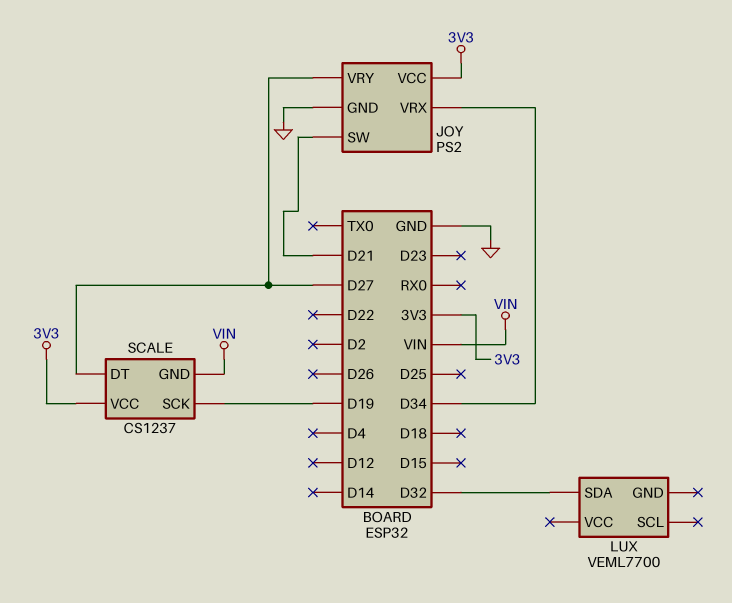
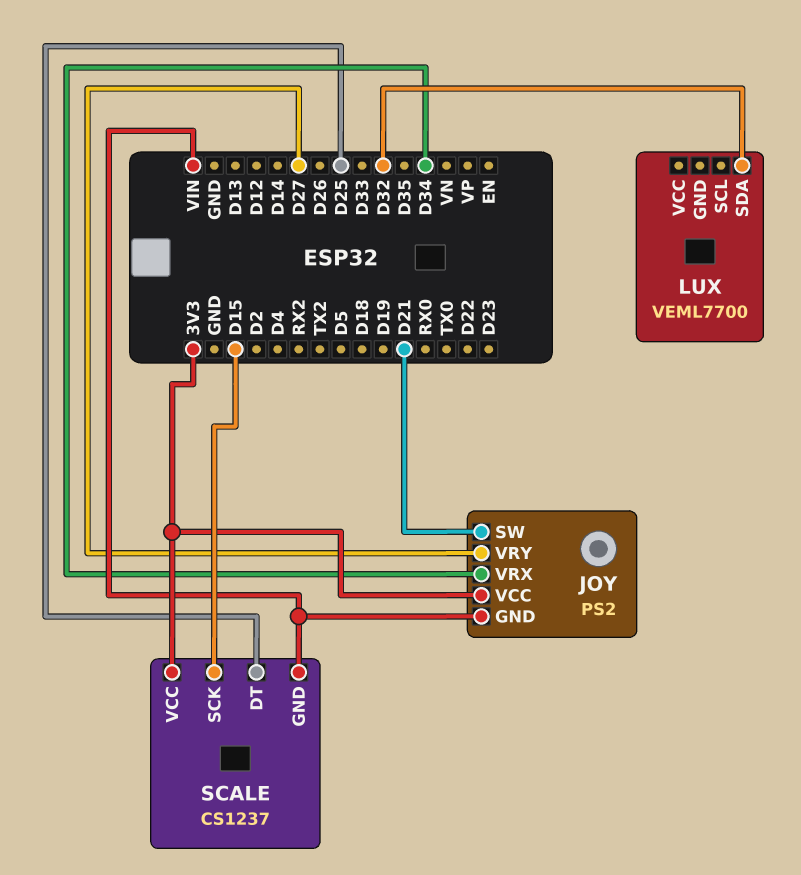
JOY pin GND: GND -> VIN
SCALE pin DT: D27 -> D25
SCALE pin SCK: D19 -> D15

